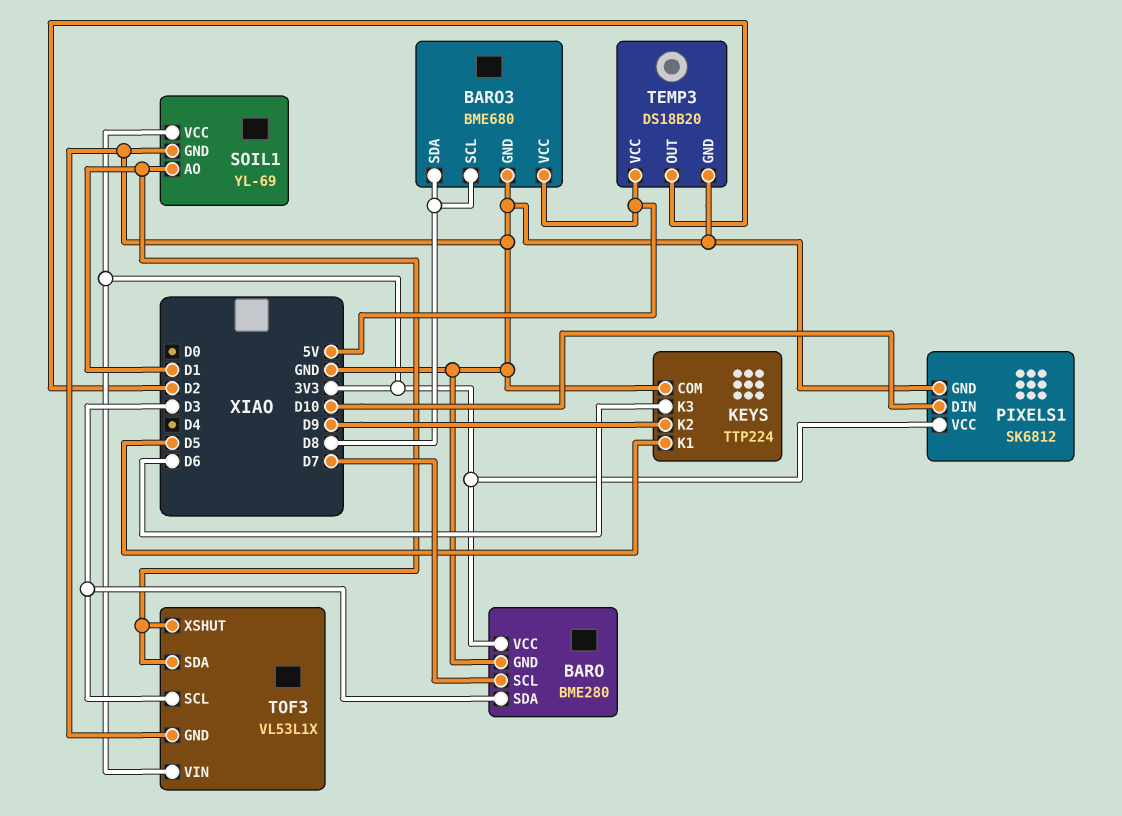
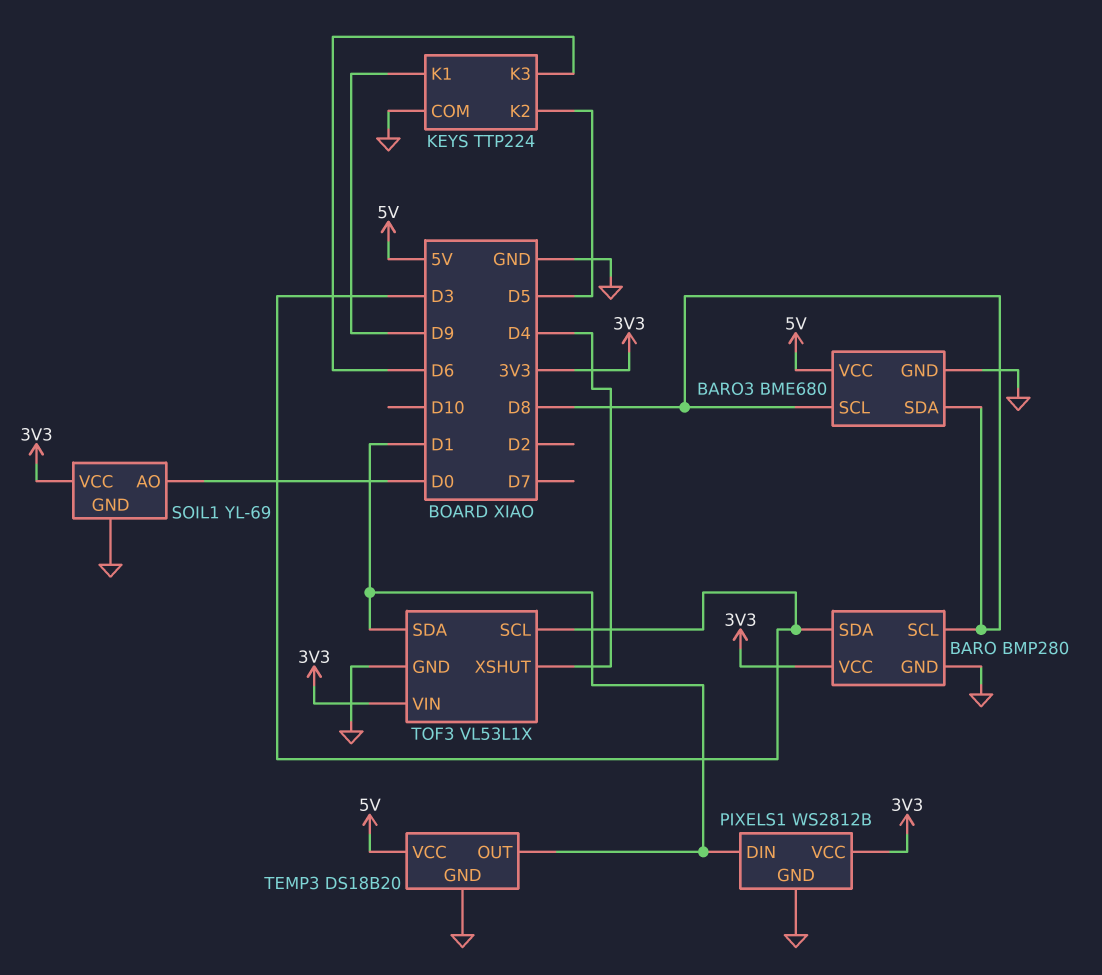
BARO: BME280 -> BMP280
BARO pin SCL: D7 -> D8
KEYS pin K1: D5 -> D9
KEYS pin K2: D9 -> D5
PIXELS1: SK6812 -> WS2812B
PIXELS1 pin DIN: D10 -> D1
SOIL1 pin AO: D1 -> D0
TEMP3 pin OUT: D2 -> D1
TOF3 pin XSHUT: D1 -> D4

